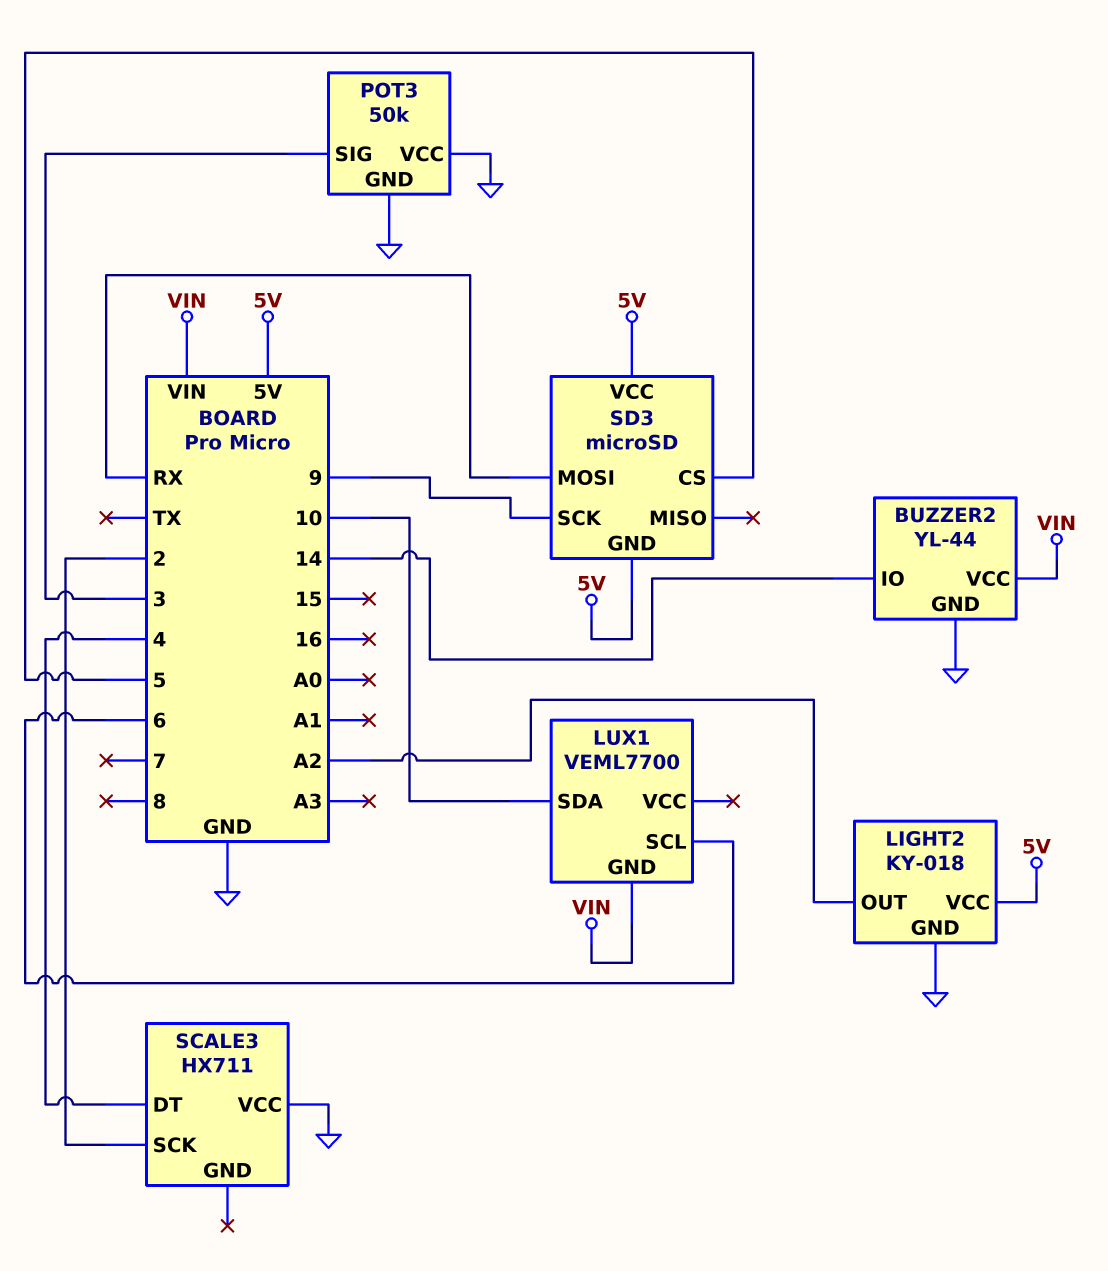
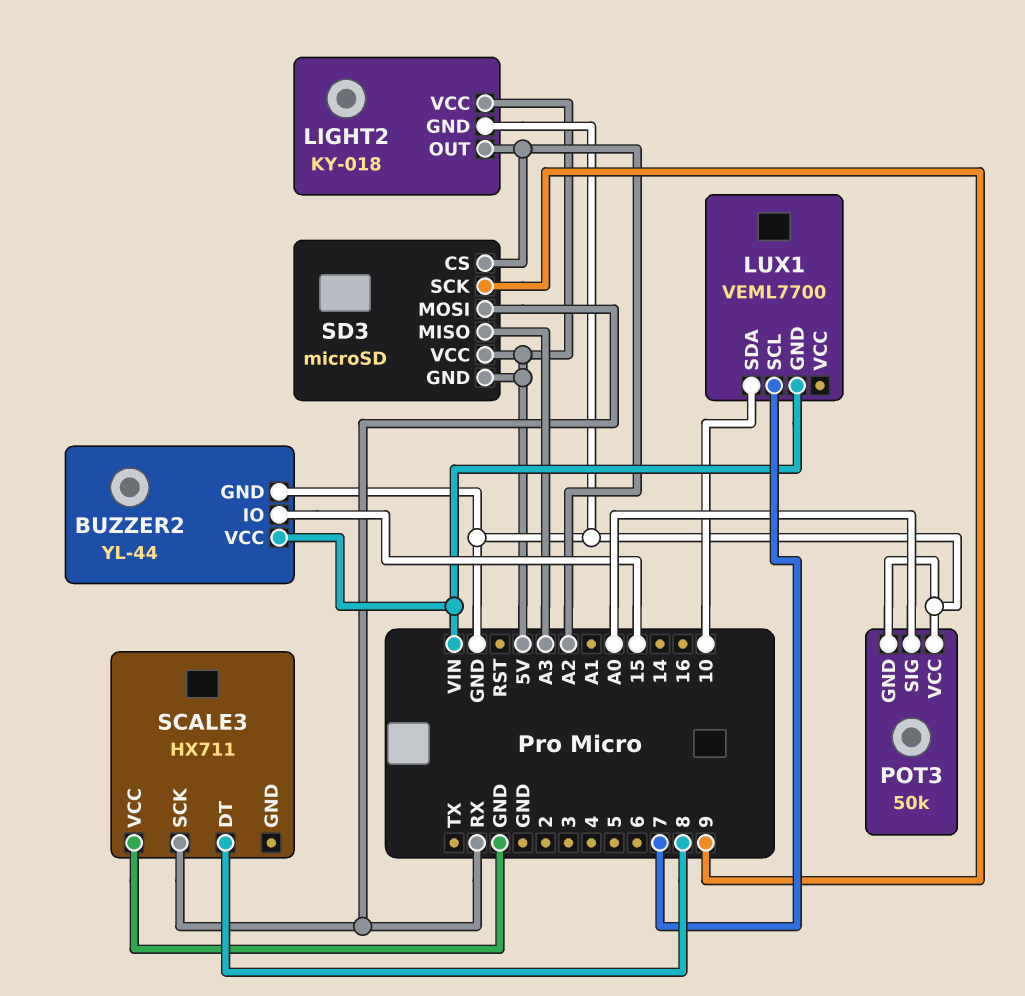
BUZZER2 pin IO: 14 -> 15
LUX1 pin SCL: 6 -> 7
POT3 pin SIG: 3 -> A0
SCALE3 pin DT: 4 -> 8
SCALE3 pin SCK: 2 -> RX
SD3 pin CS: 5 -> A2
SD3 pin MISO: none -> A3

